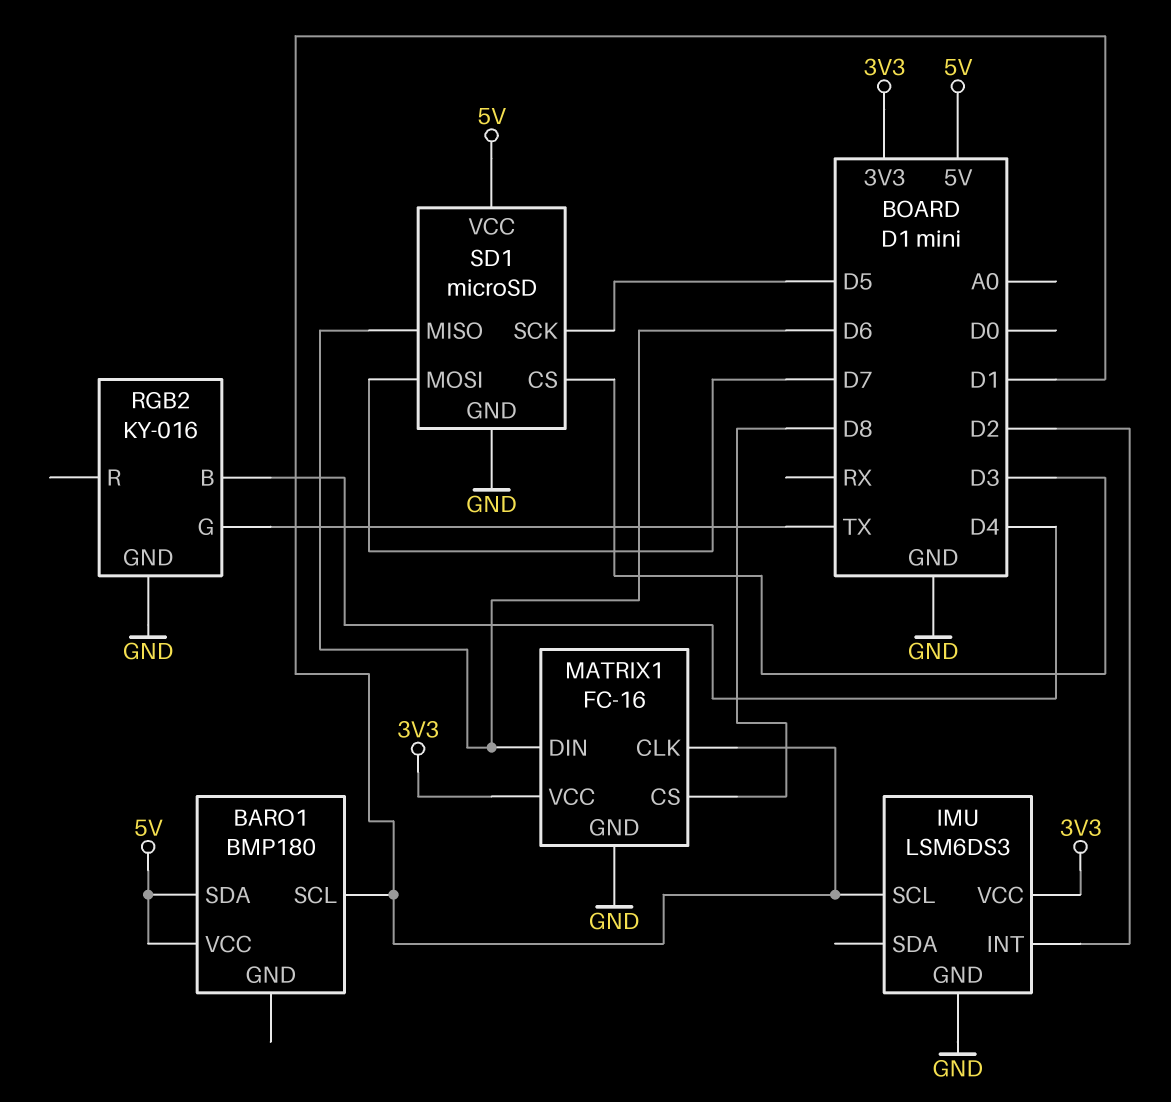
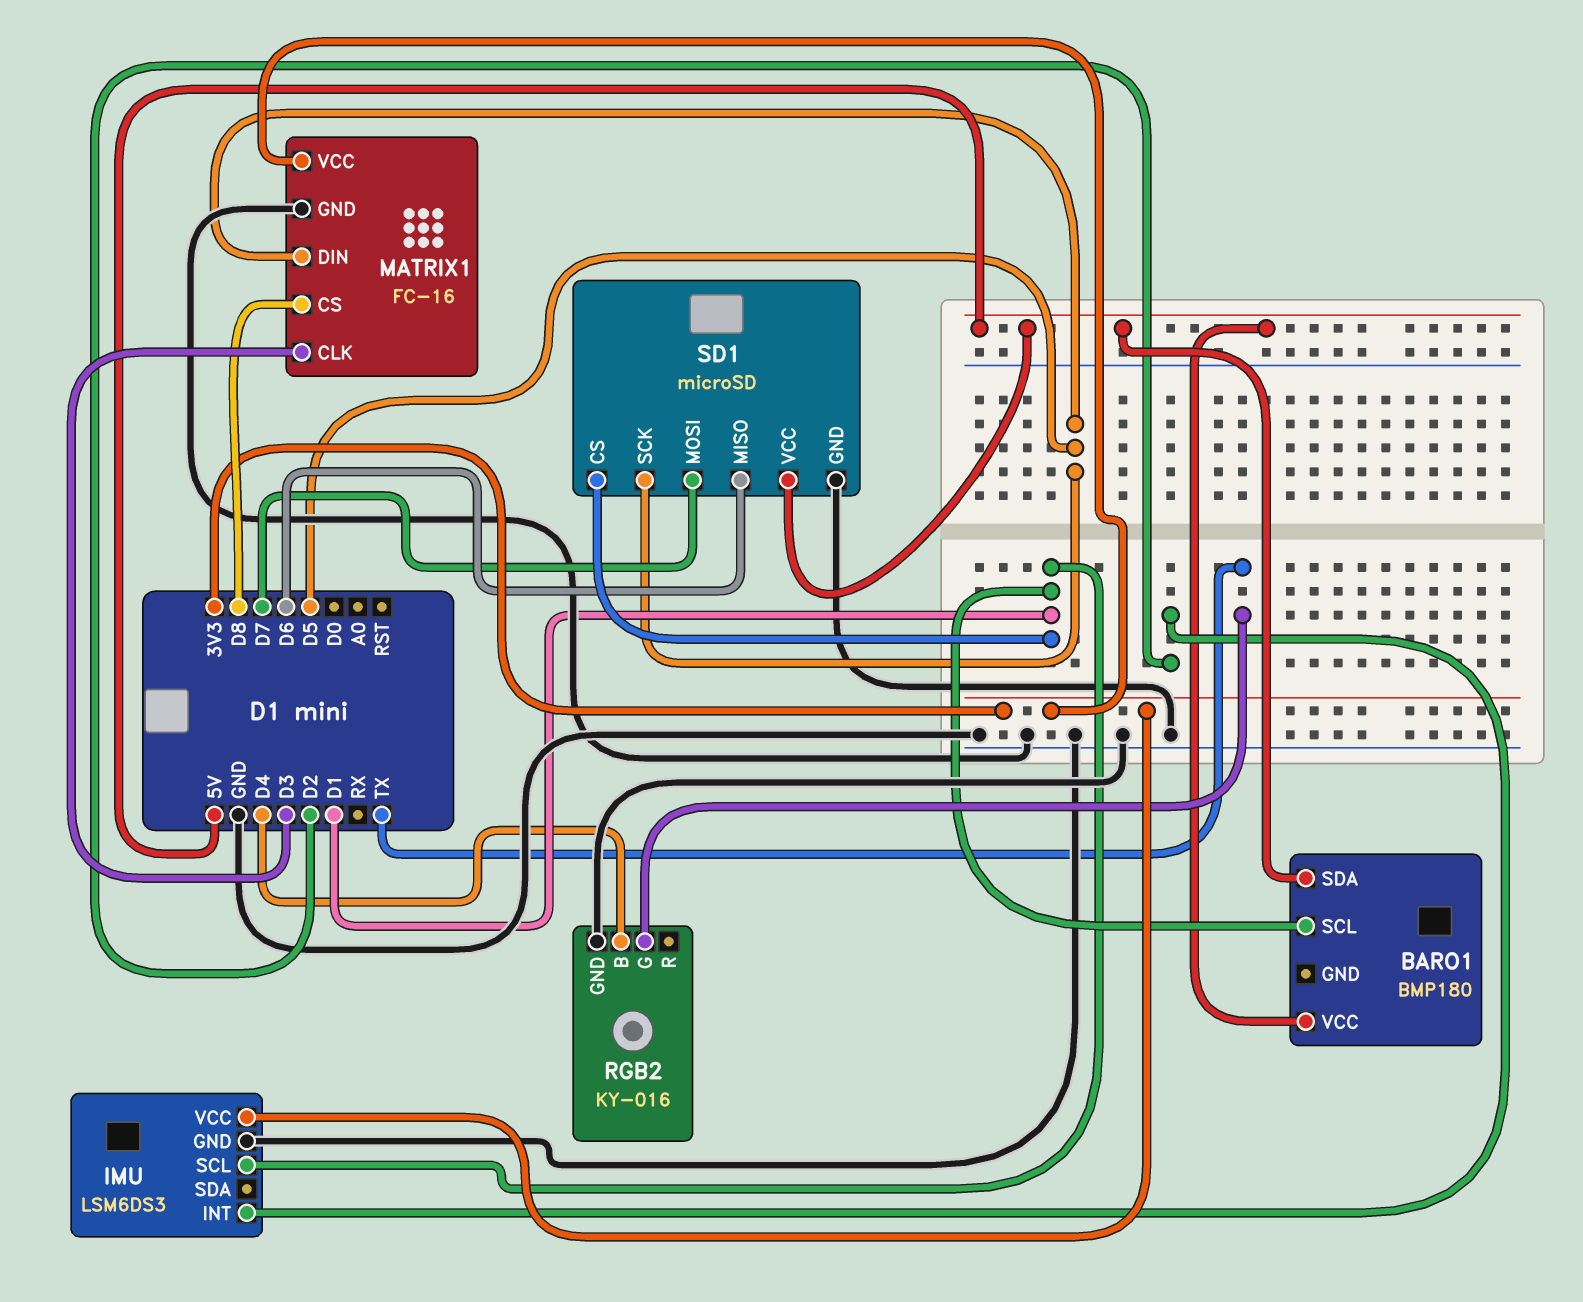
MATRIX1 pin CLK: D1 -> D3
MATRIX1 pin DIN: D6 -> D5
SD1 pin CS: D3 -> D1

